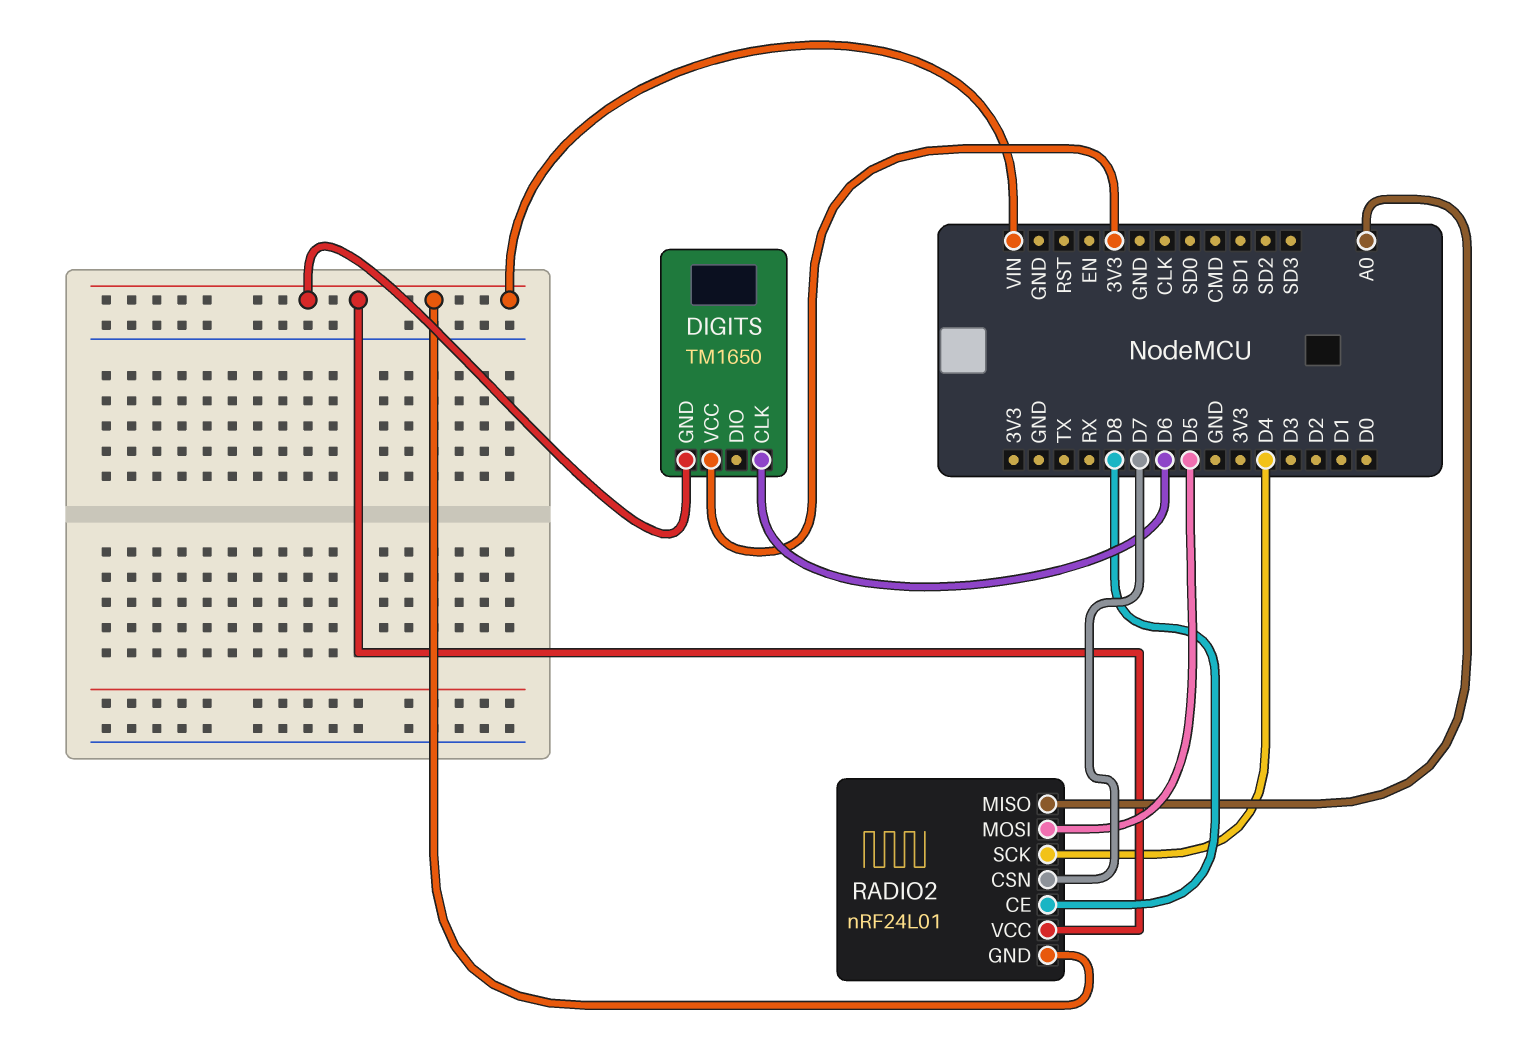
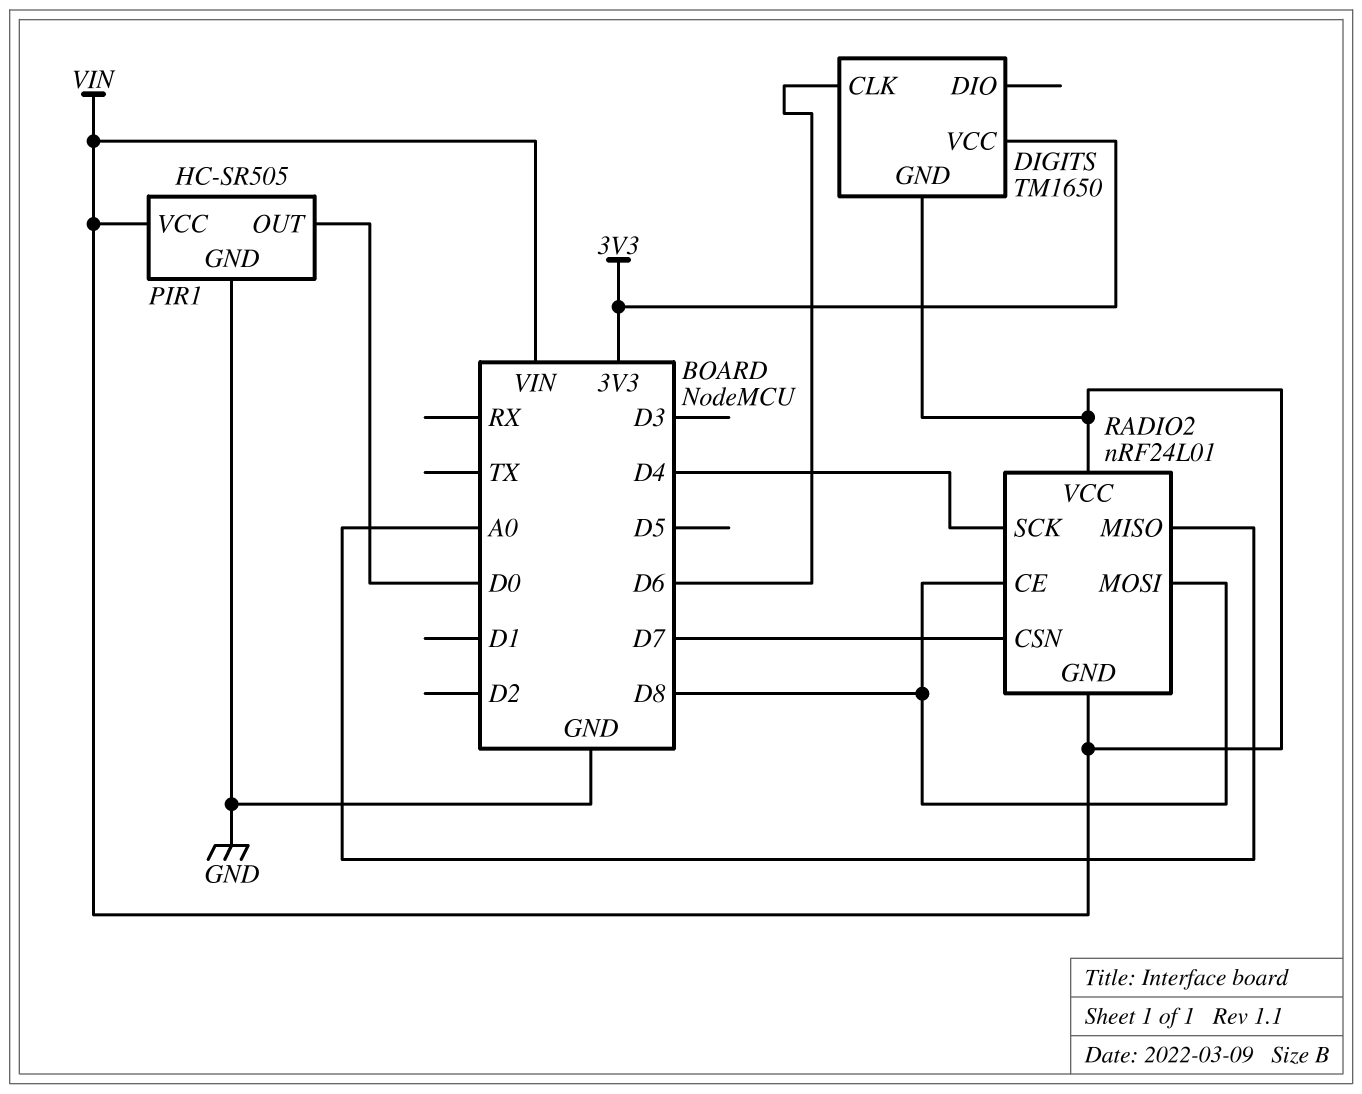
PIR1: none -> HC-SR505
PIR1 pin GND: none -> GND
PIR1 pin OUT: none -> D0
PIR1 pin VCC: none -> VIN
RADIO2 pin MOSI: D5 -> D8

